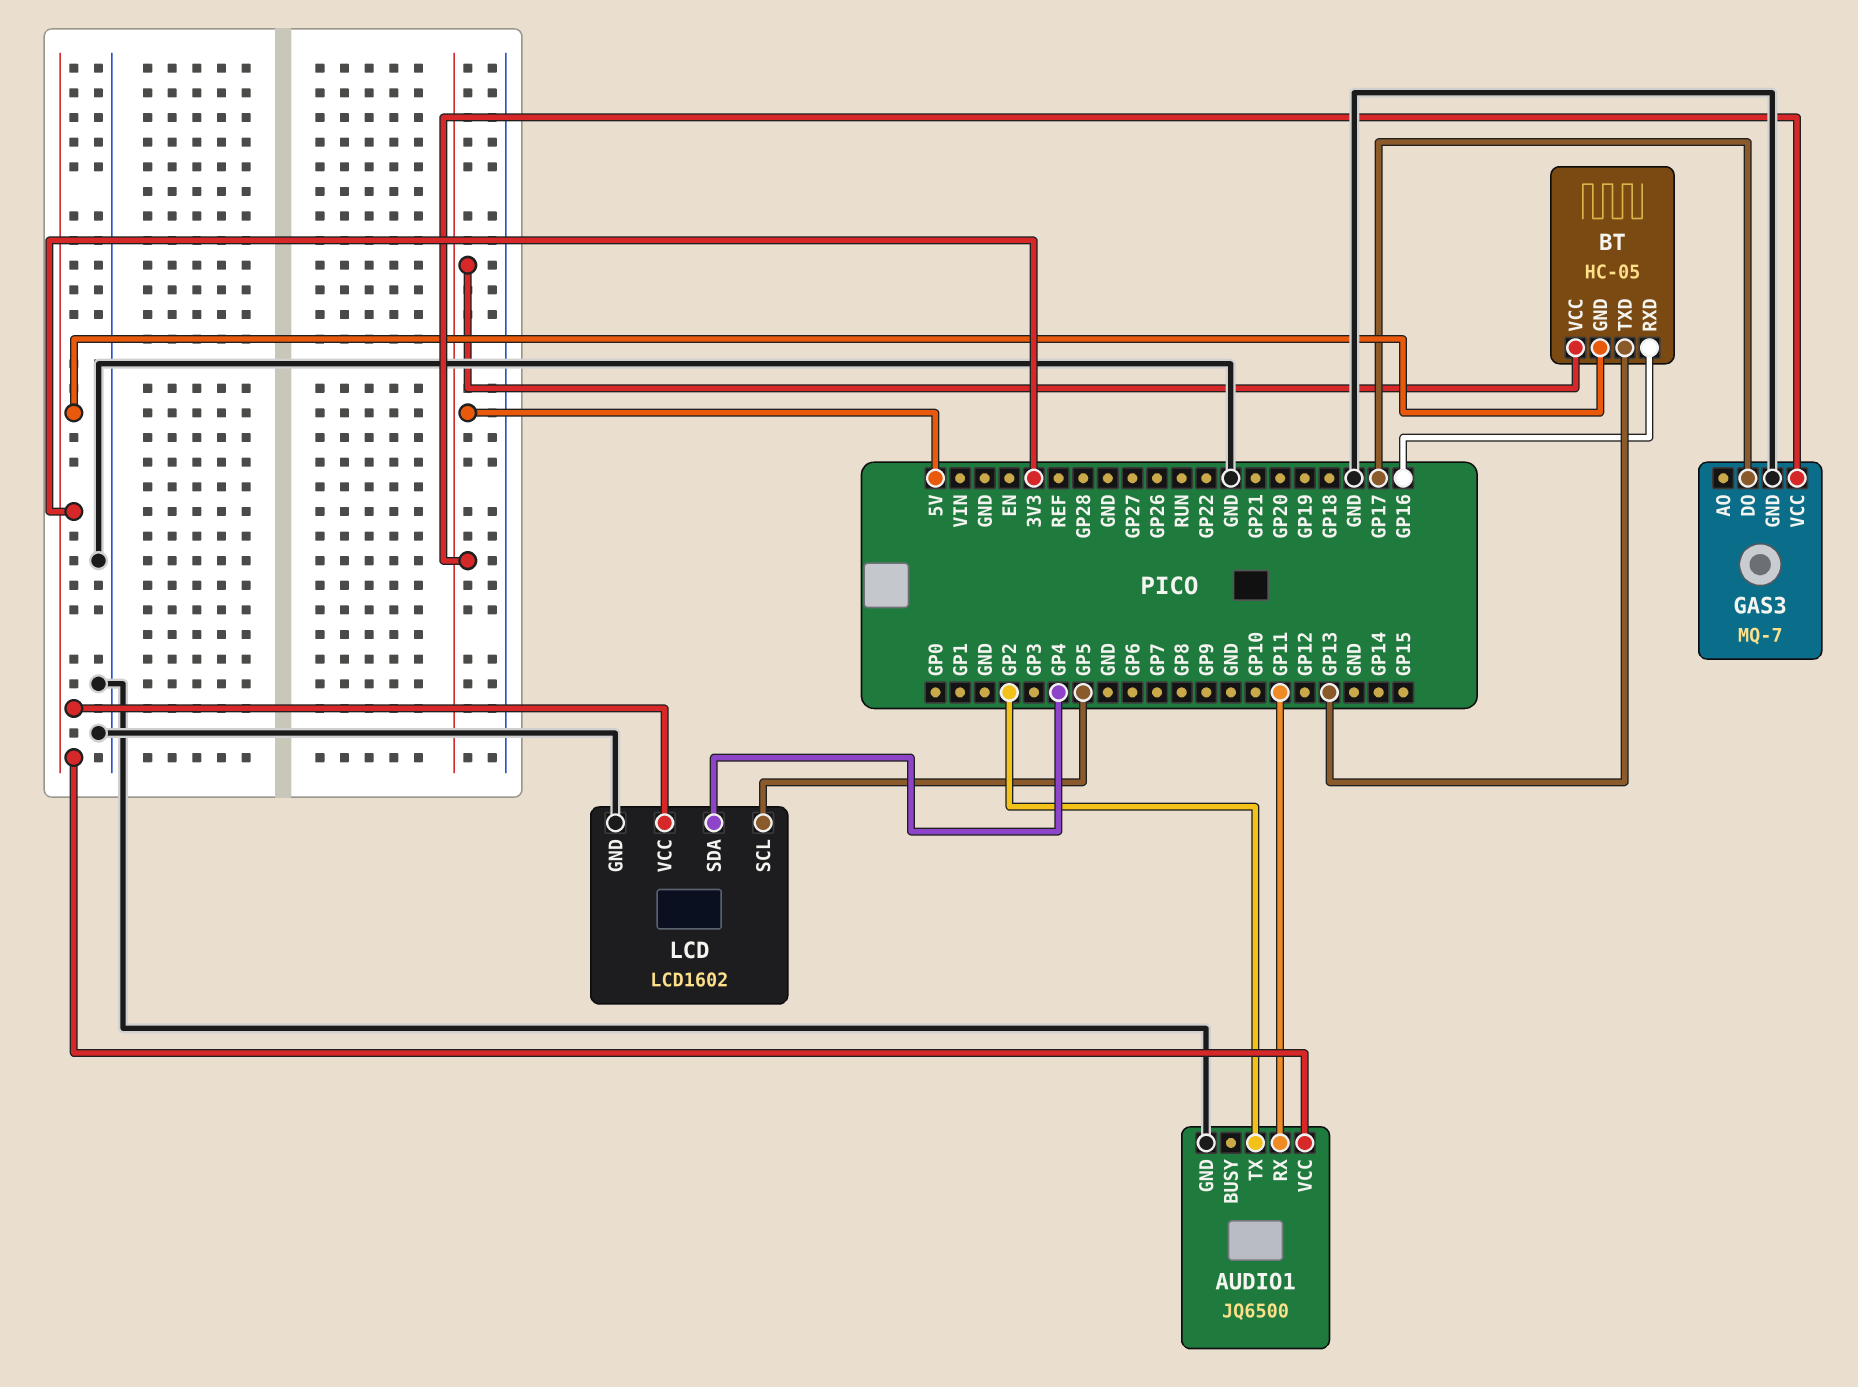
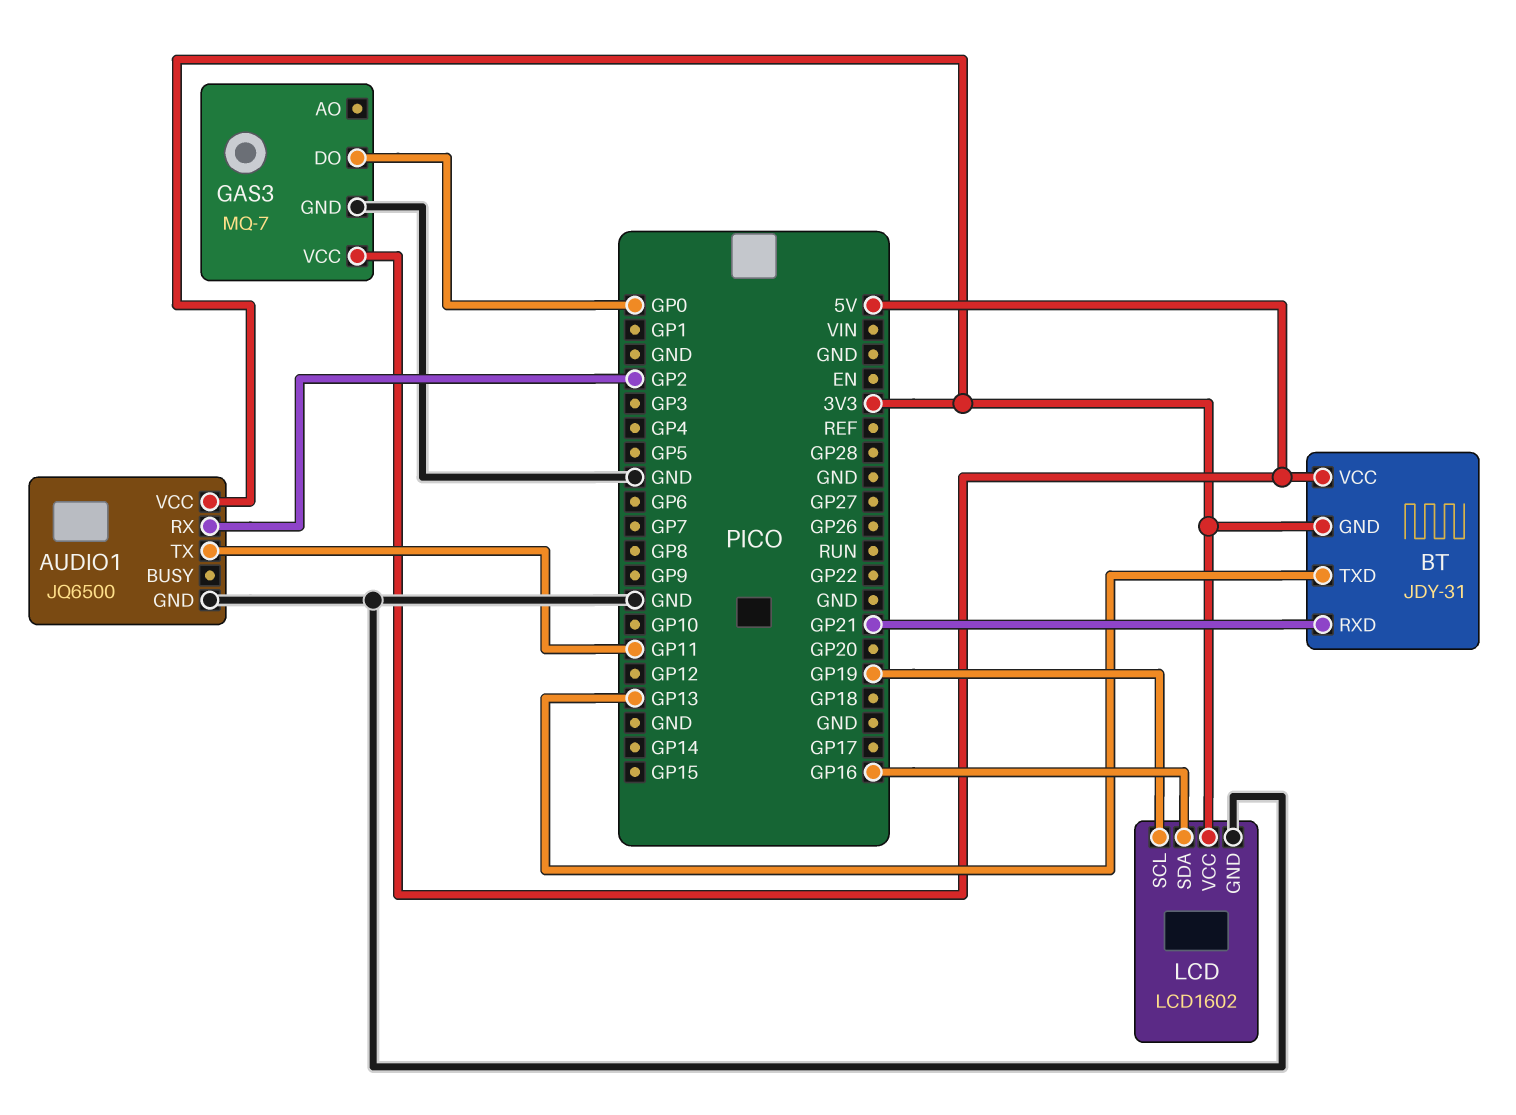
AUDIO1 pin RX: GP11 -> GP2
AUDIO1 pin TX: GP2 -> GP11
BT: HC-05 -> JDY-31
BT pin RXD: GP16 -> GP21
GAS3 pin DO: GP17 -> GP0
LCD pin SCL: GP5 -> GP19
LCD pin SDA: GP4 -> GP16

